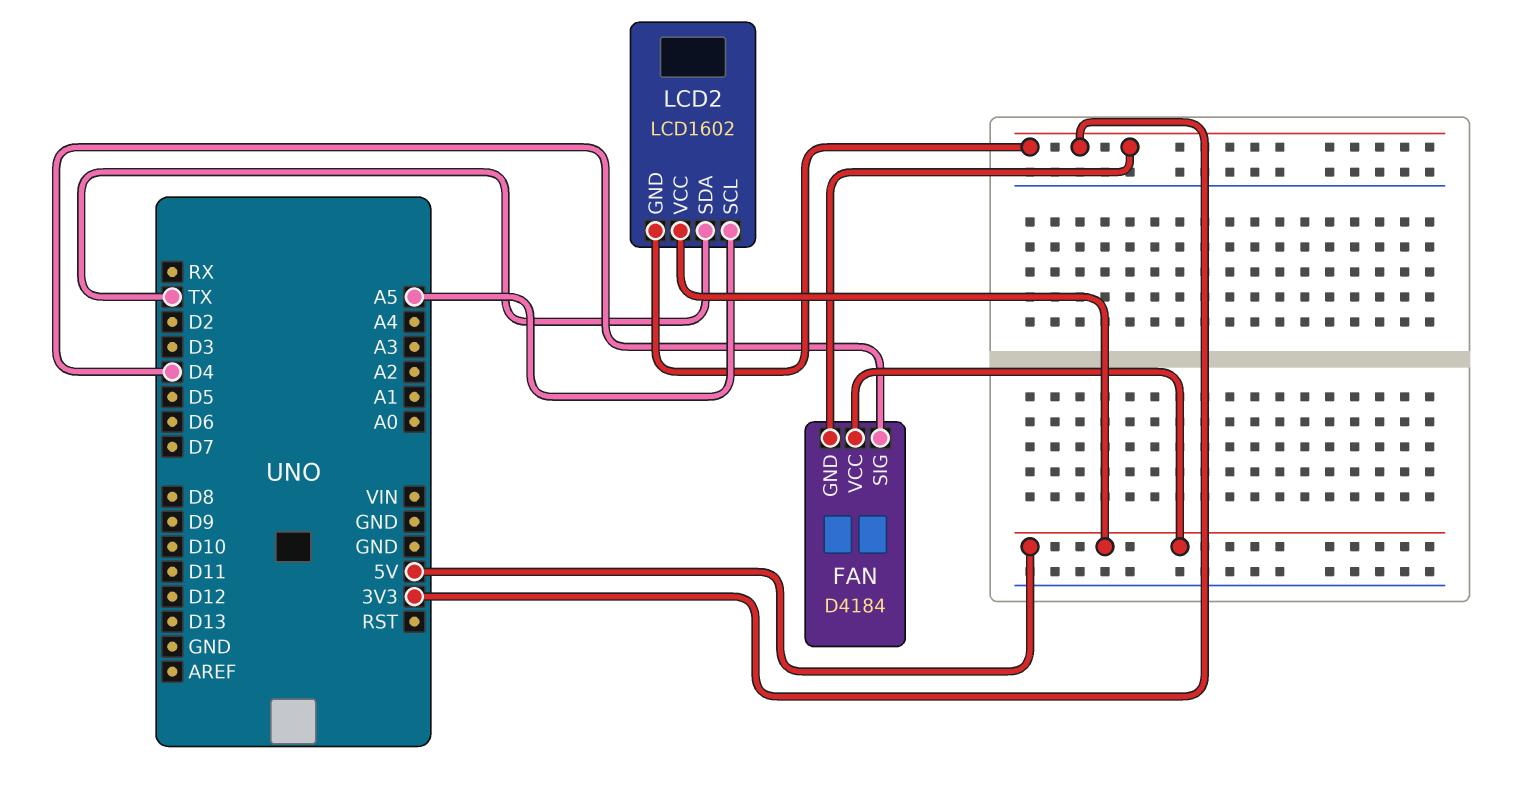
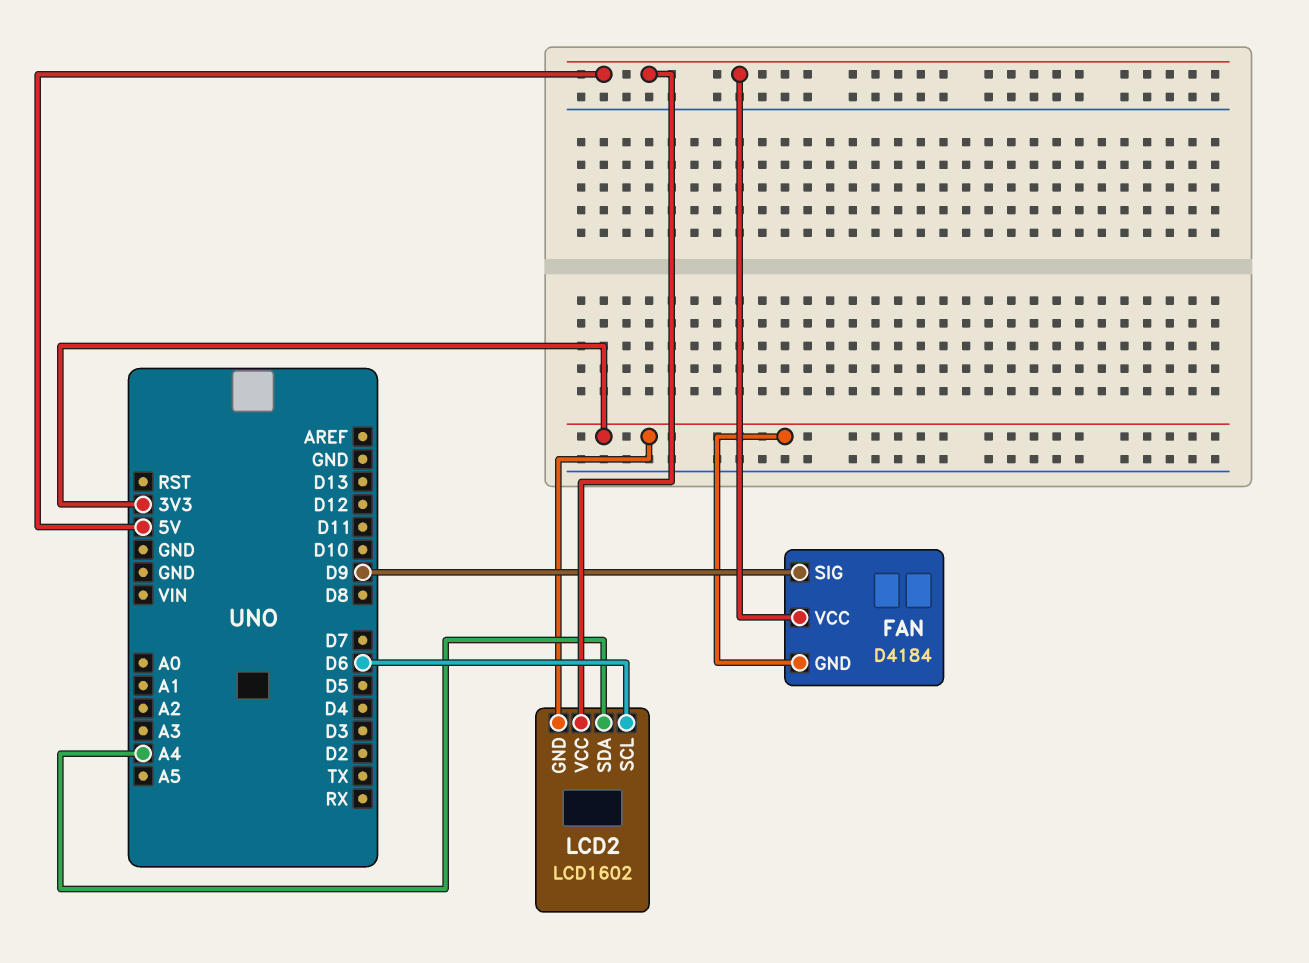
FAN pin SIG: D4 -> D9
LCD2 pin SCL: A5 -> D6
LCD2 pin SDA: TX -> A4

